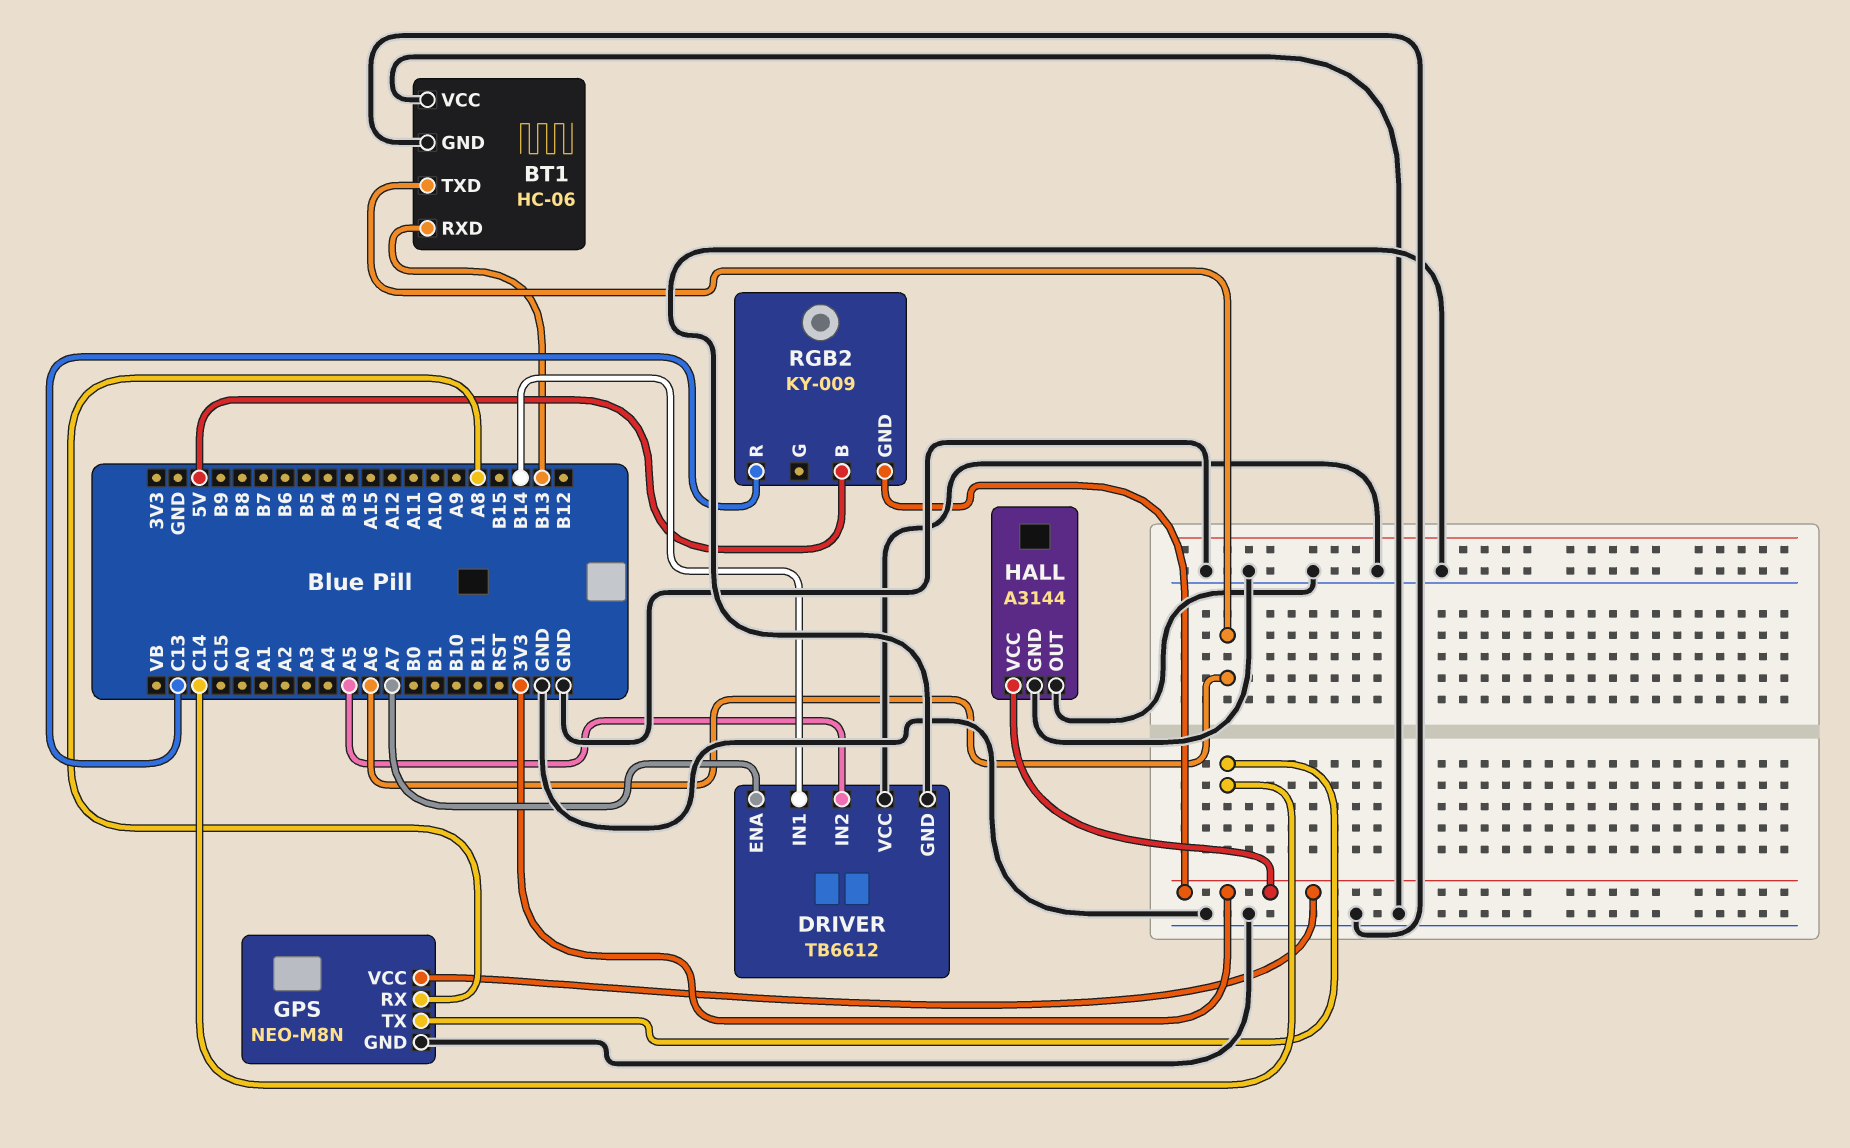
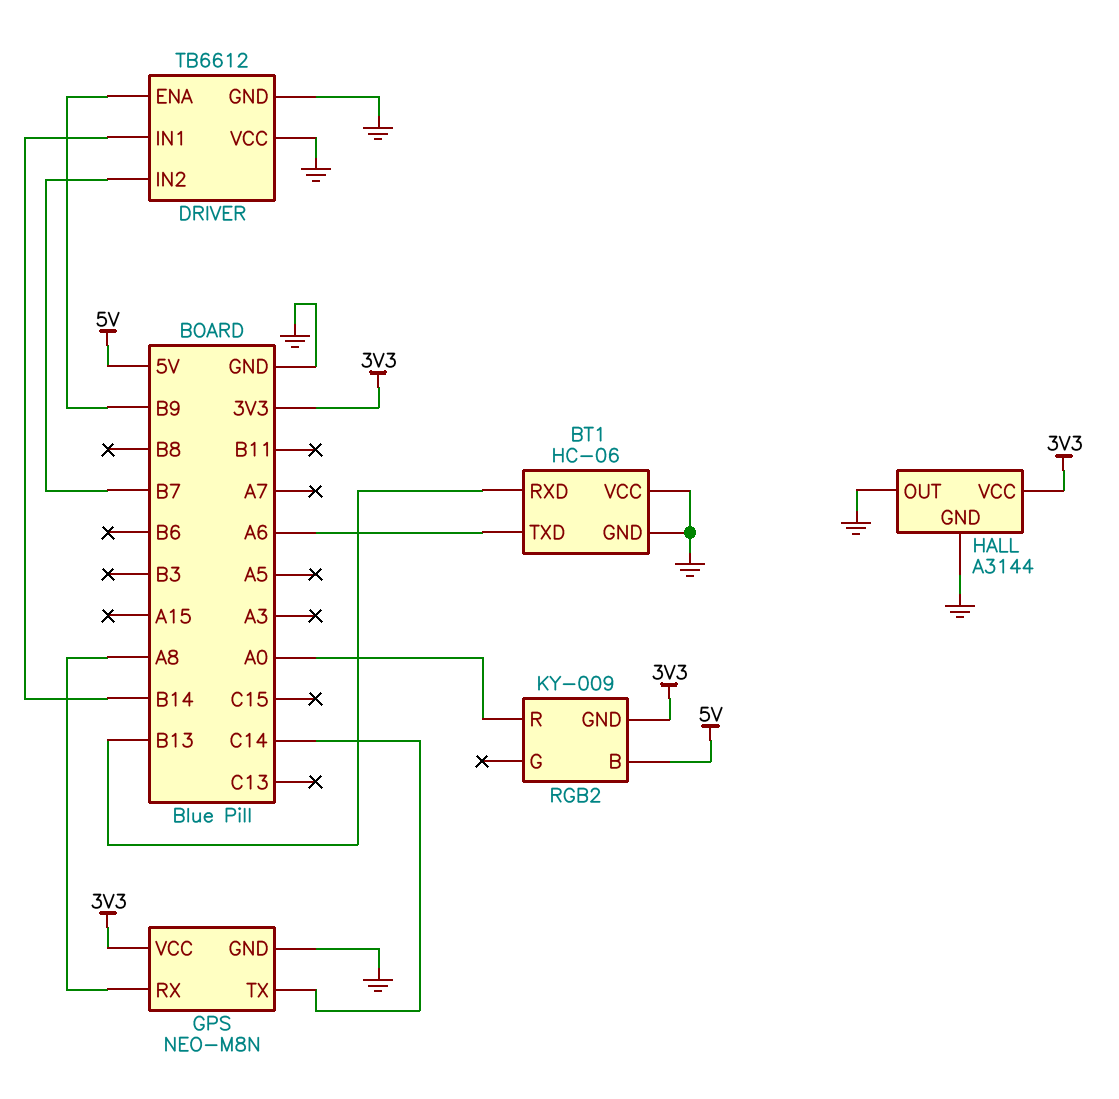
DRIVER pin ENA: A7 -> B9
DRIVER pin IN2: A5 -> B7
RGB2 pin R: C13 -> A0

